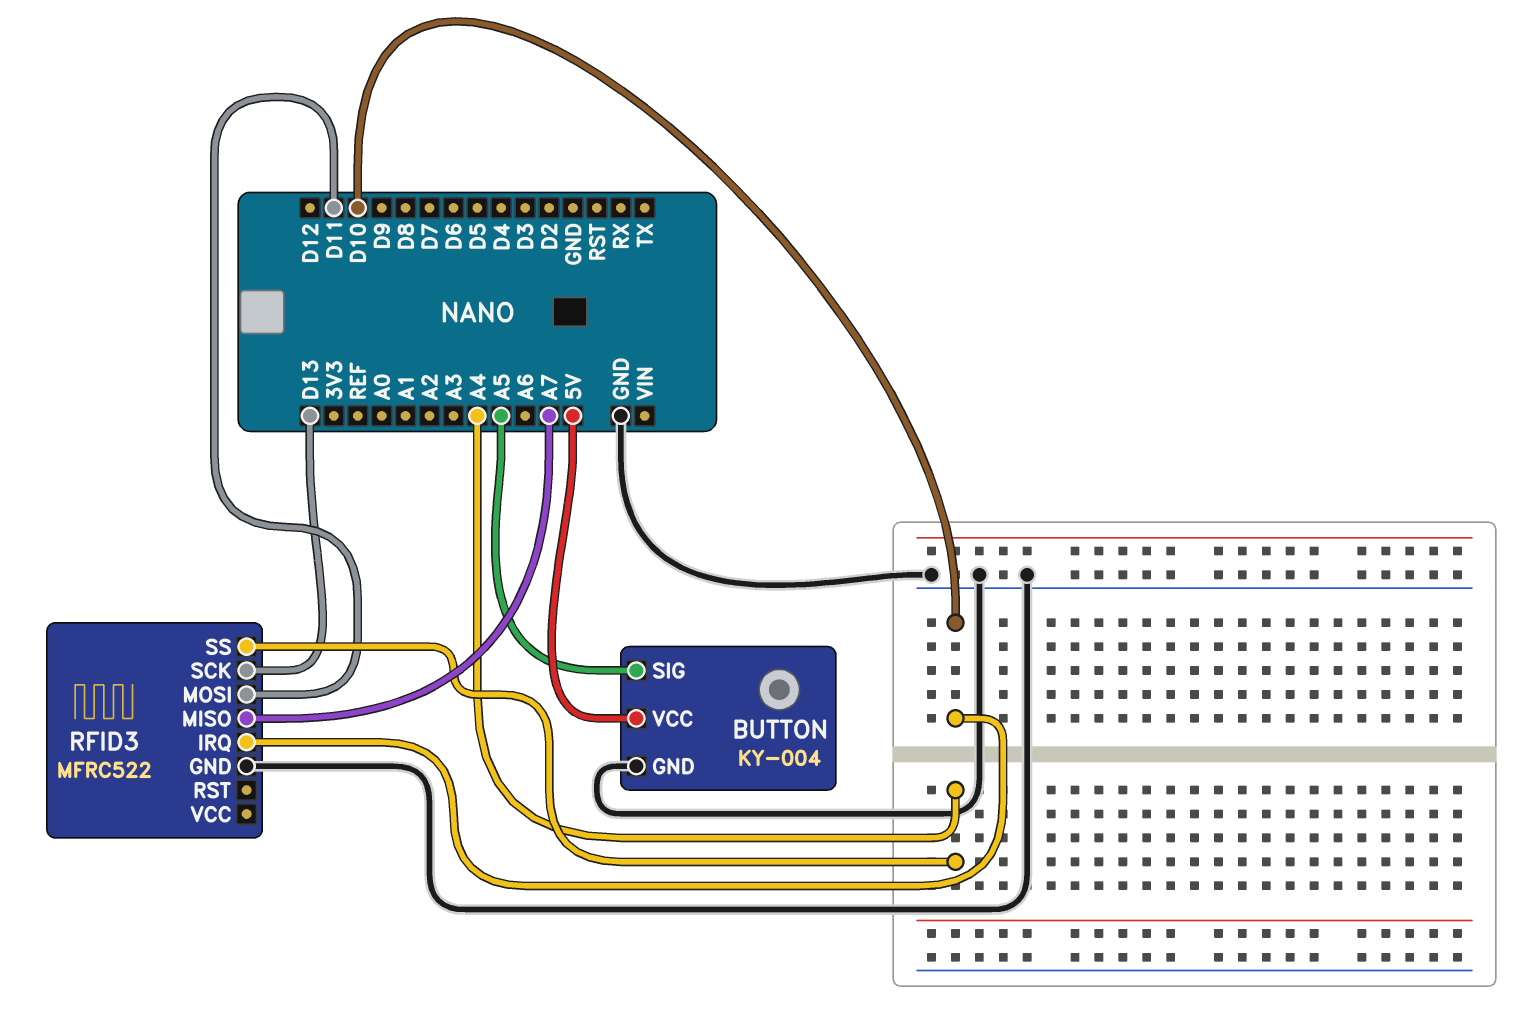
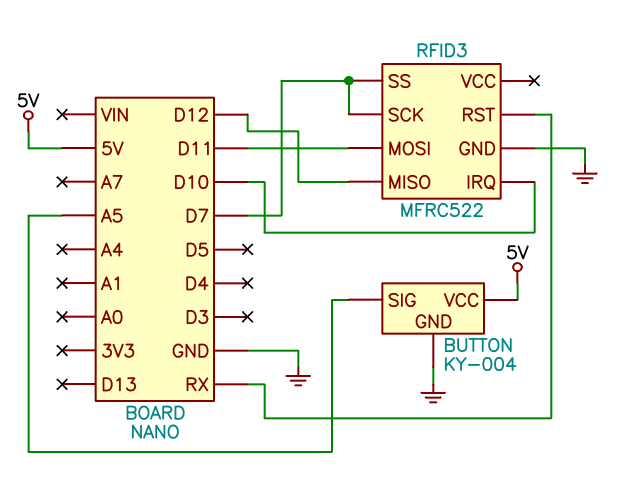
RFID3 pin MISO: A7 -> D12
RFID3 pin RST: none -> RX
RFID3 pin SCK: D13 -> D7
RFID3 pin SS: A4 -> D7

